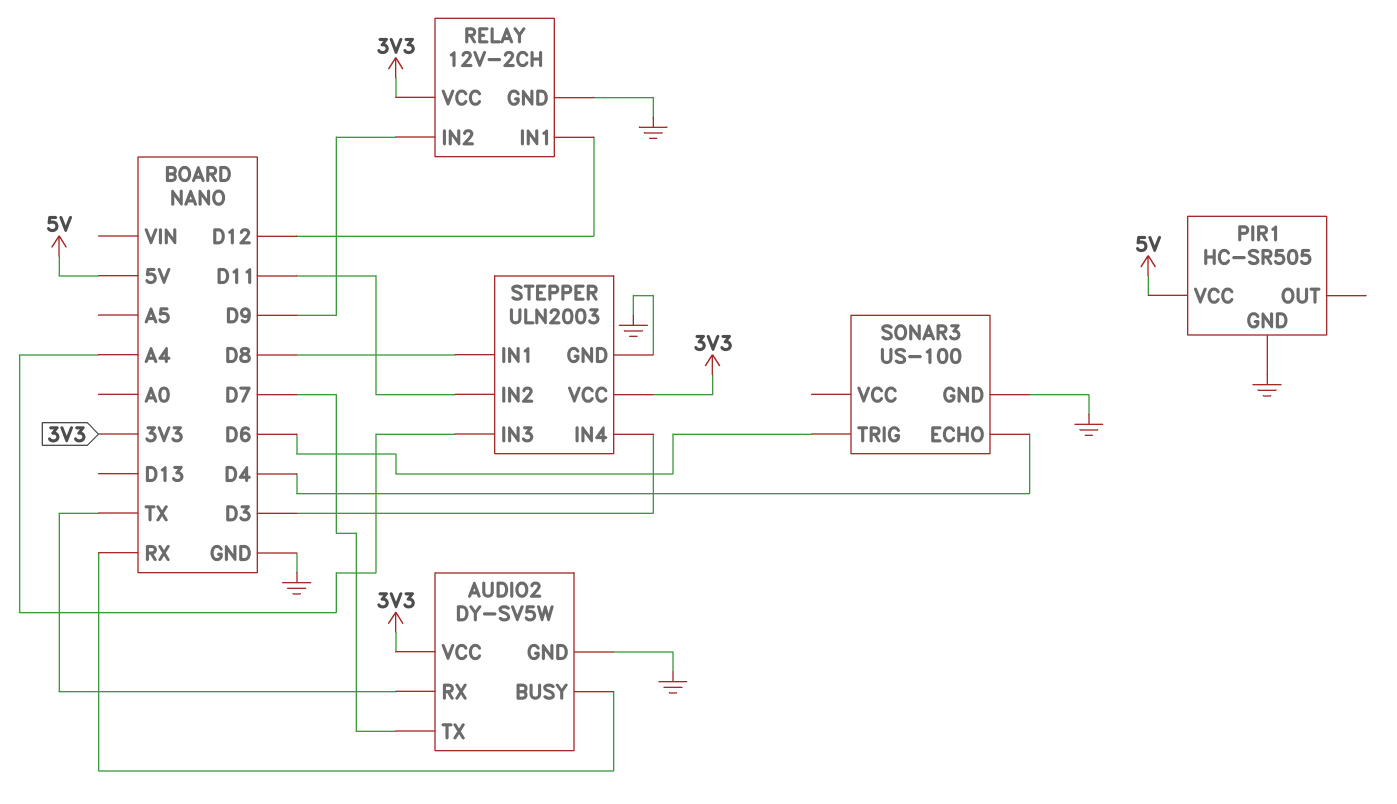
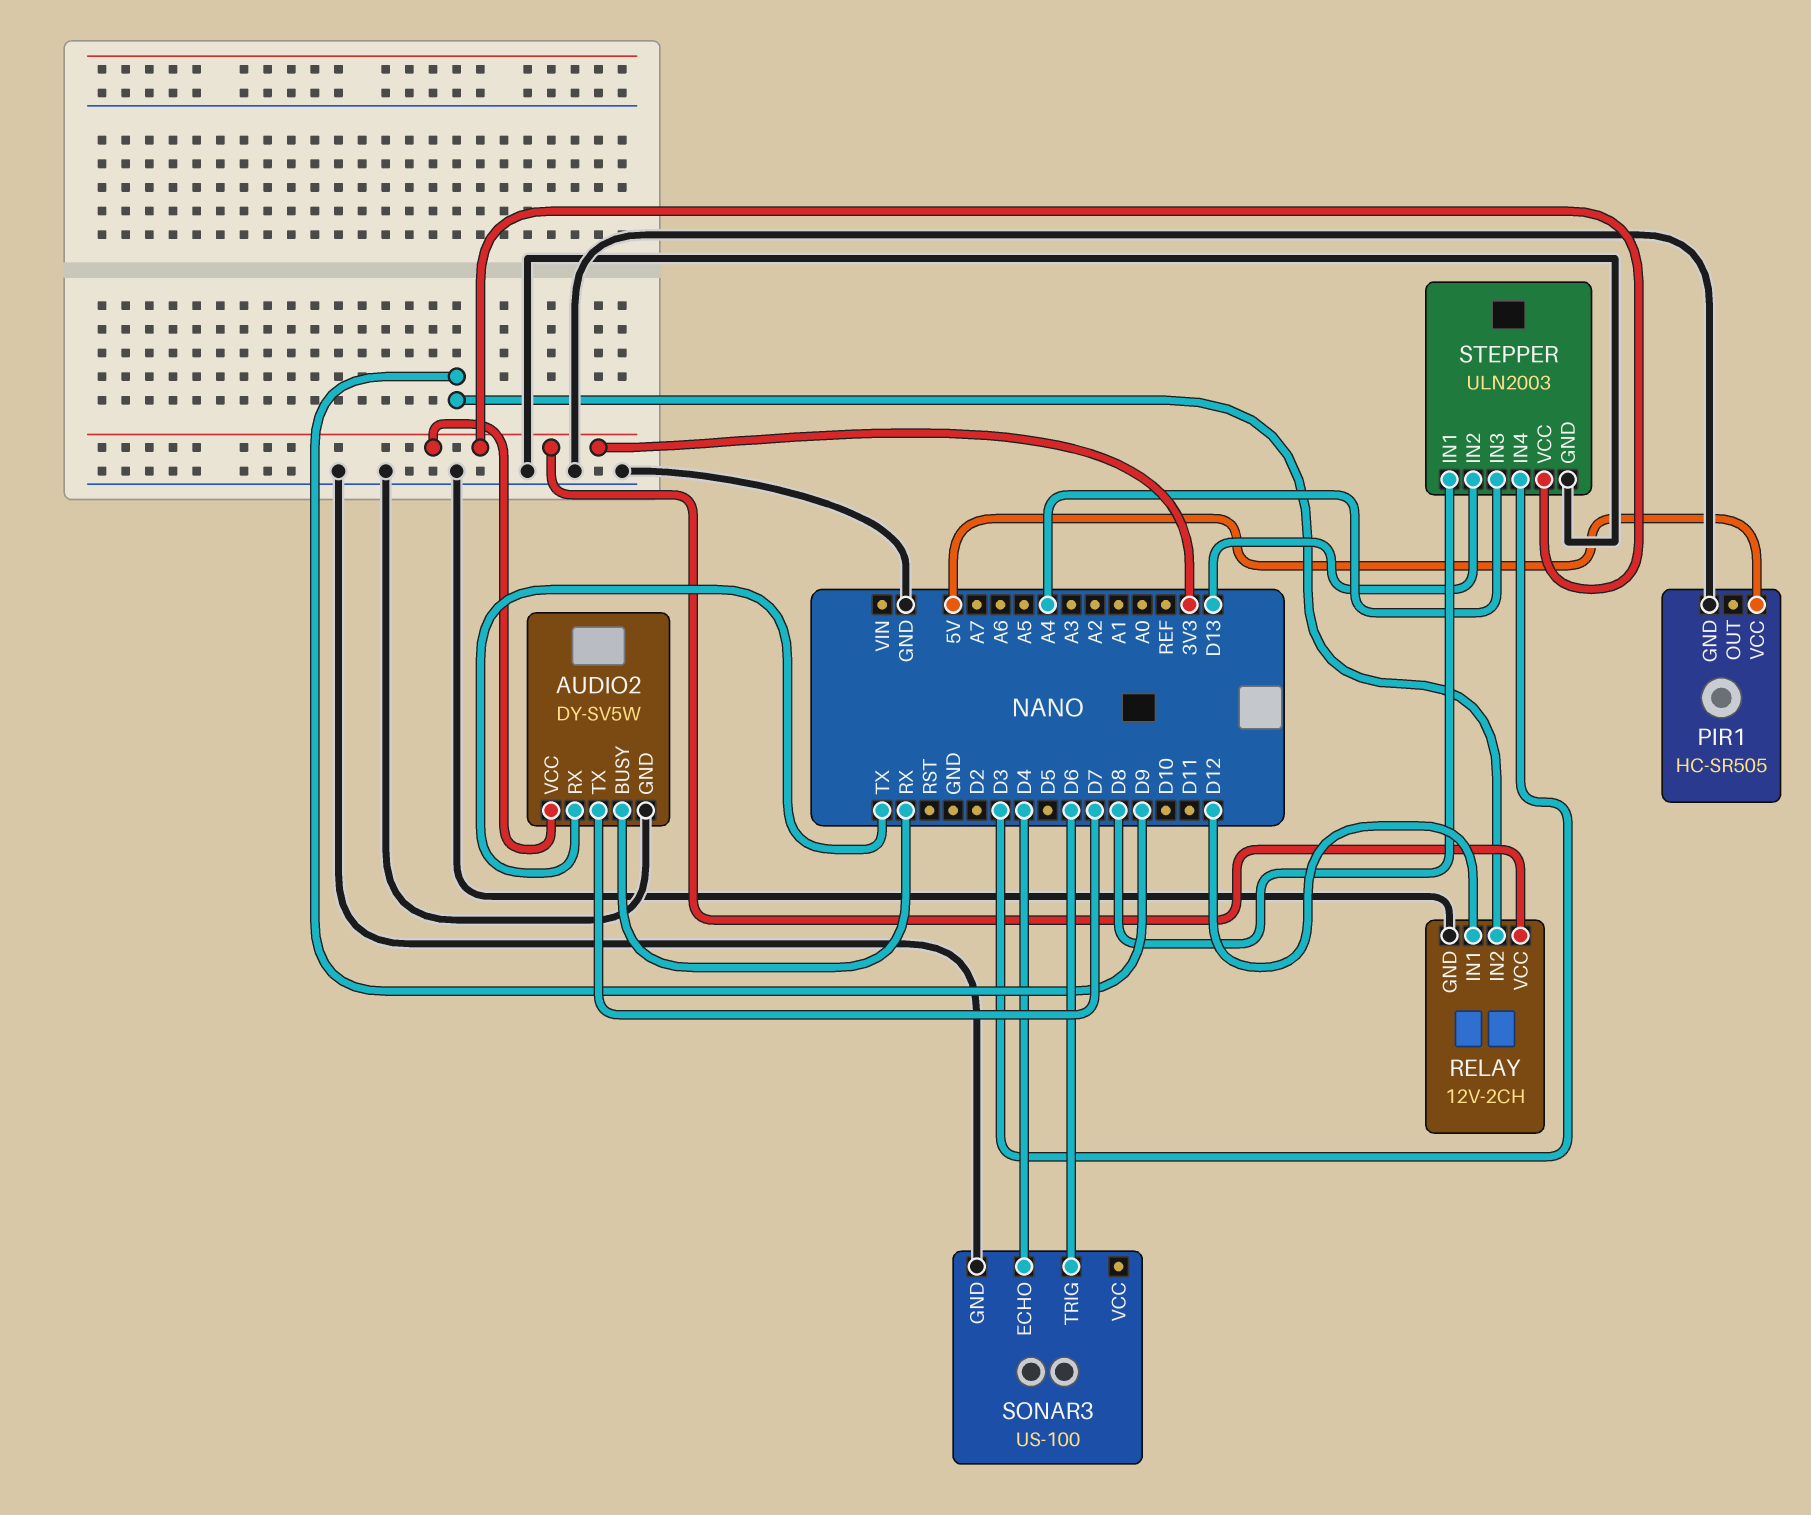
STEPPER pin IN2: D11 -> D13

